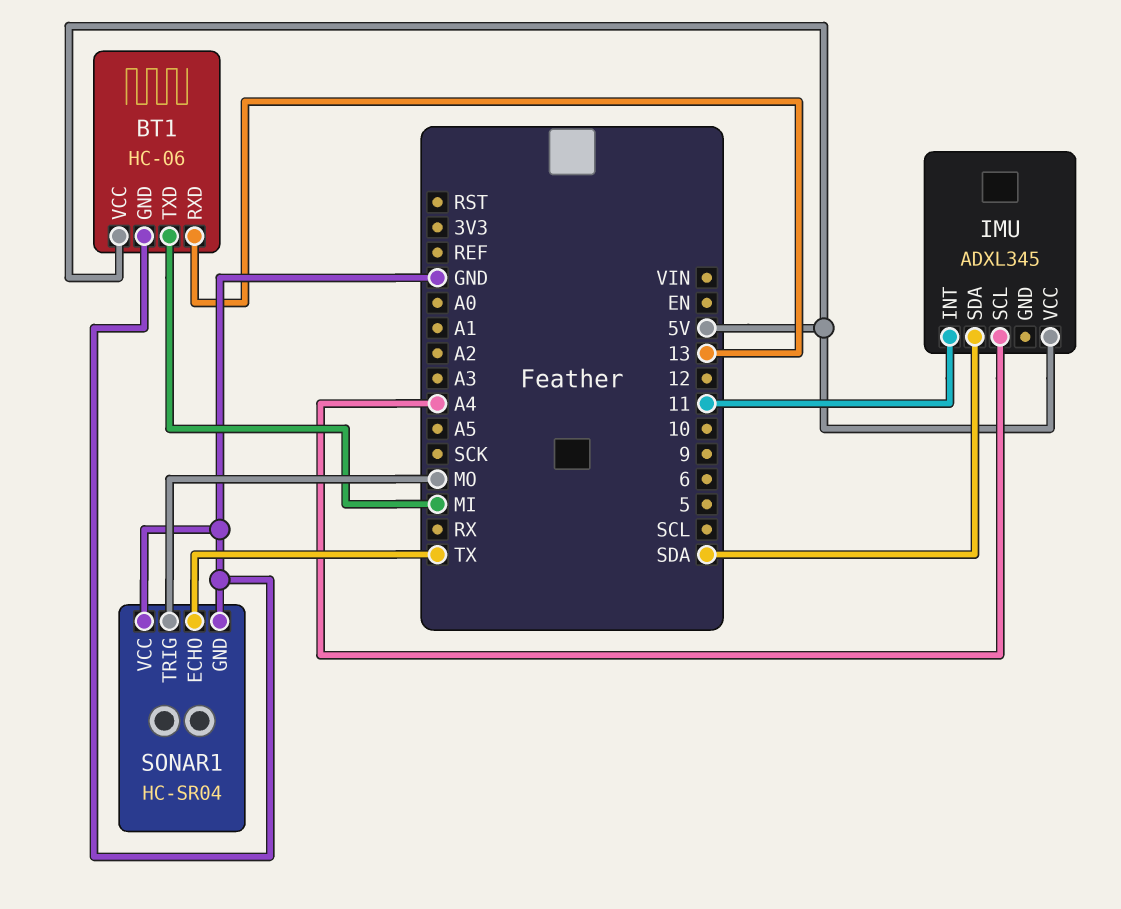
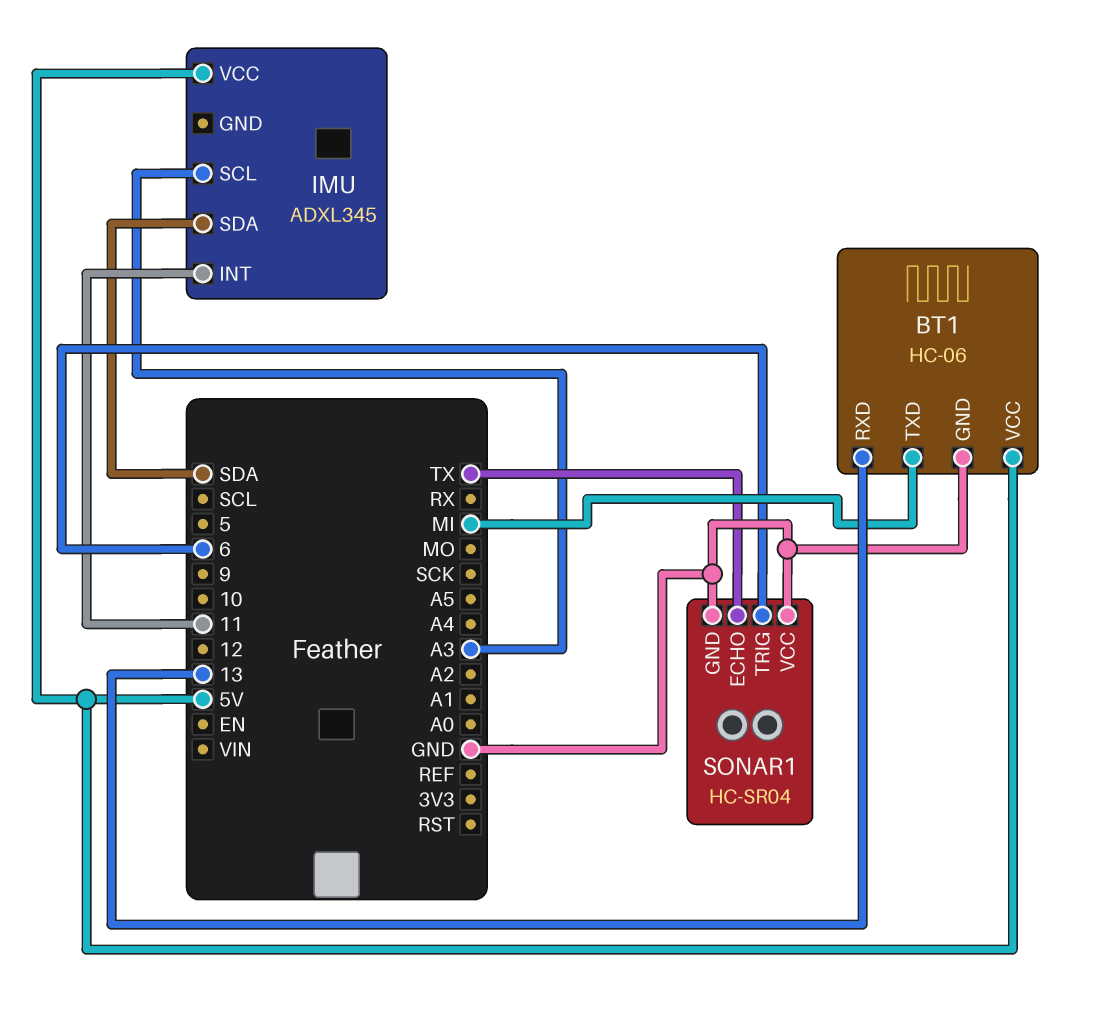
IMU pin SCL: A4 -> A3
SONAR1 pin TRIG: MO -> 6

